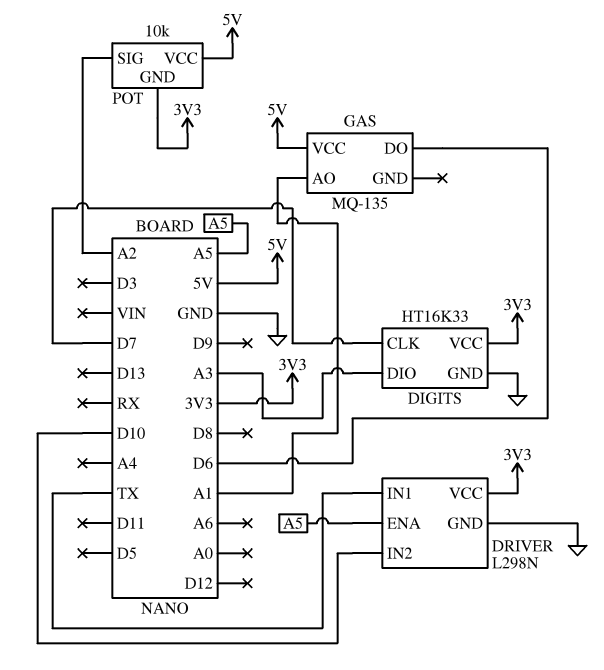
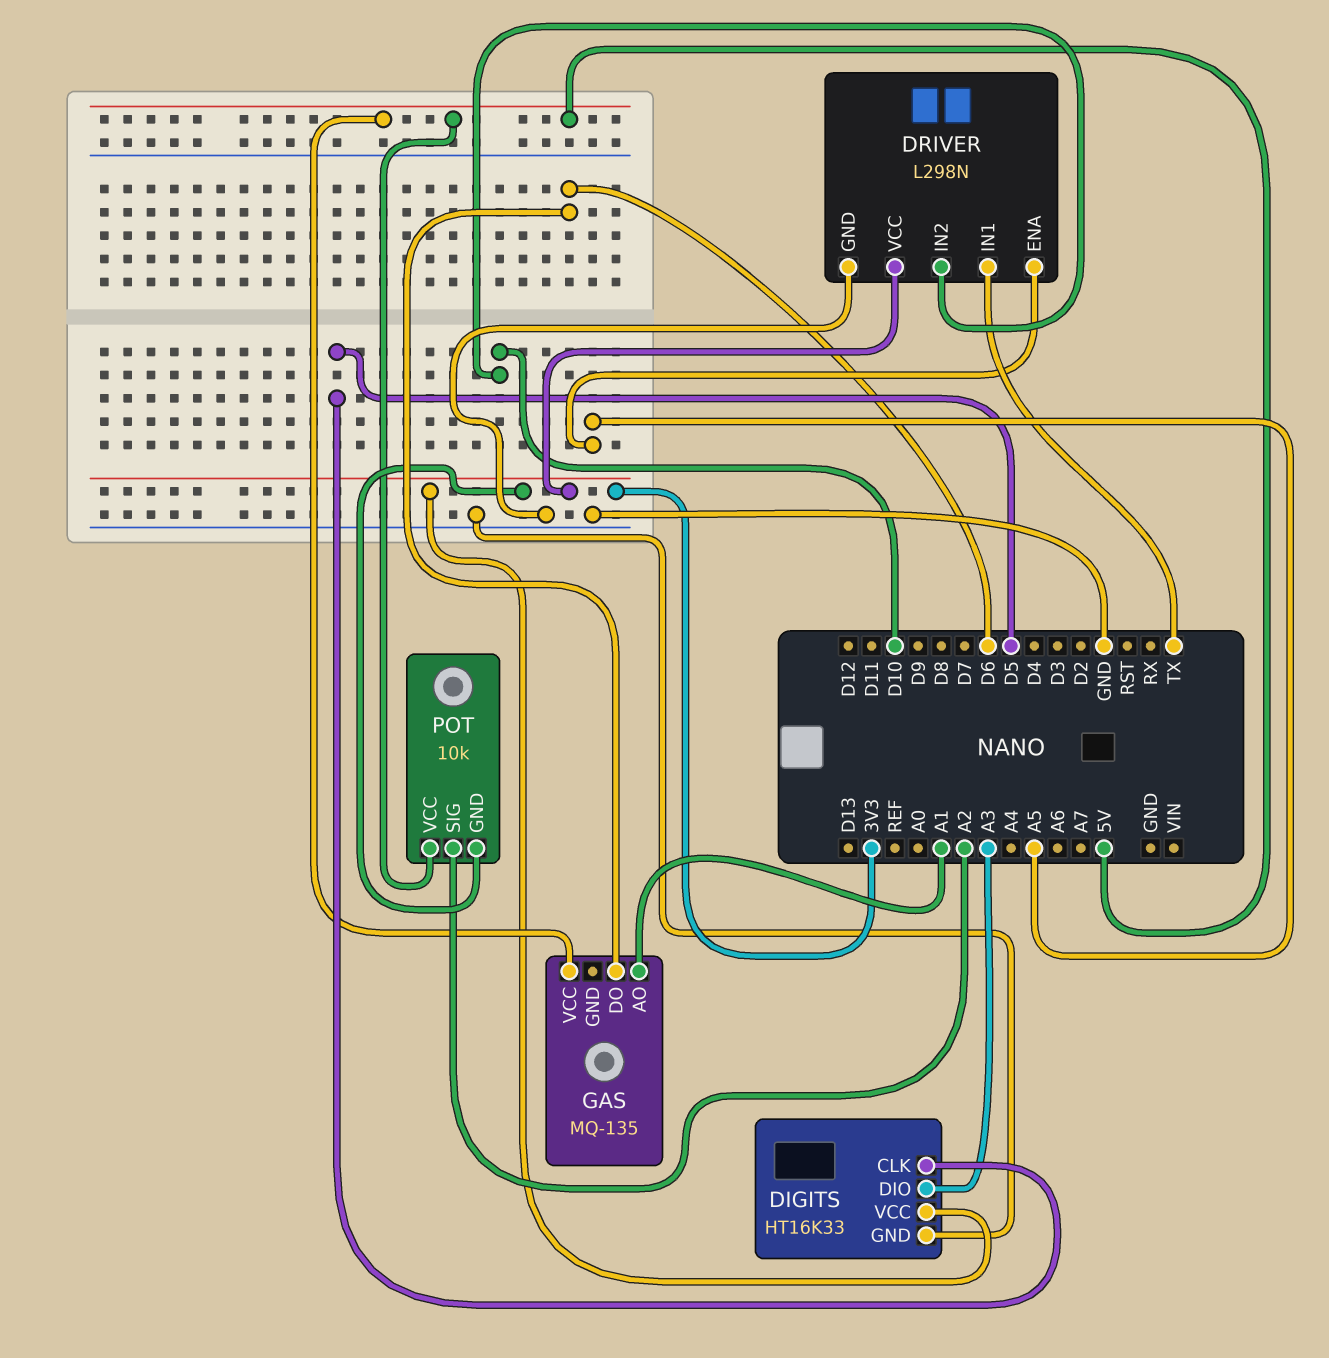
DIGITS pin CLK: D7 -> D5

